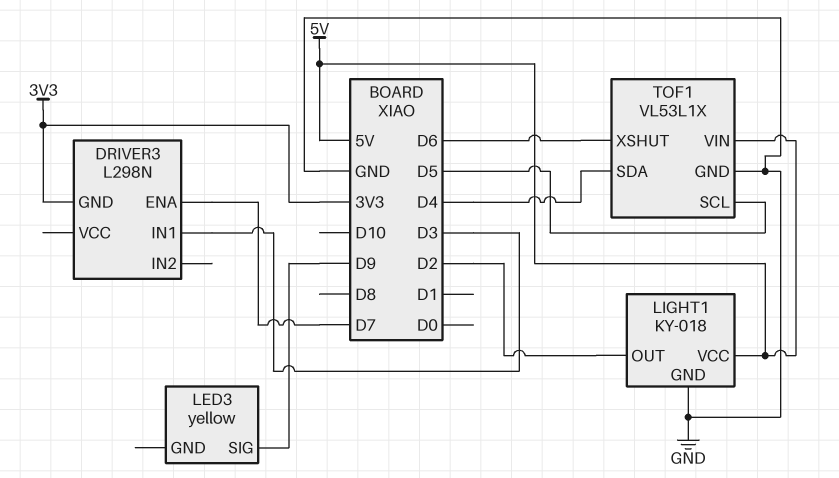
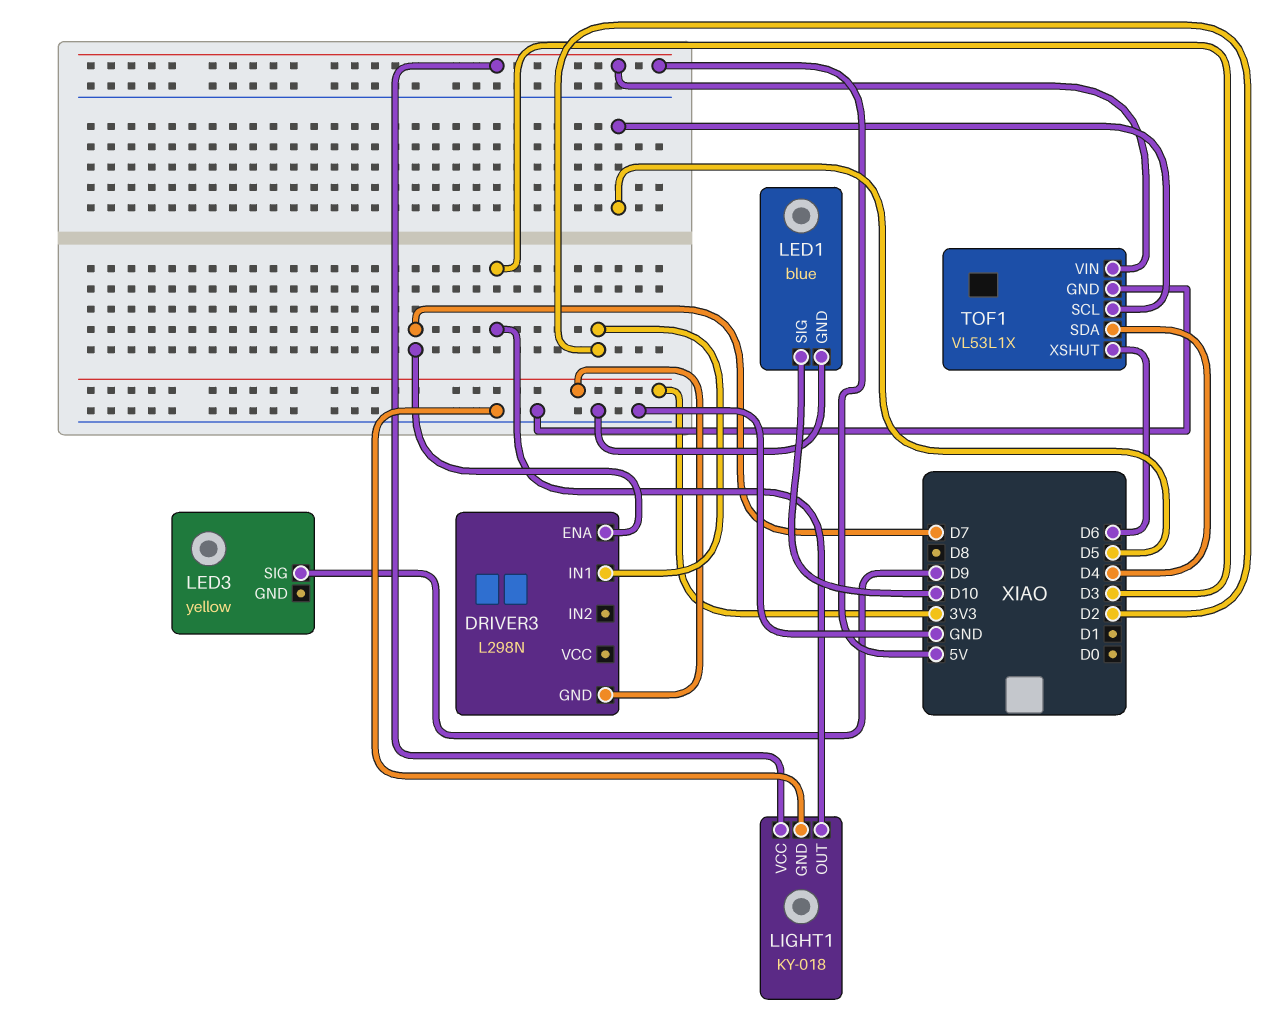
DRIVER3 pin IN1: D3 -> D2
LED1: none -> blue
LED1 pin GND: none -> GND
LED1 pin SIG: none -> D10
LIGHT1 pin OUT: D2 -> D3

